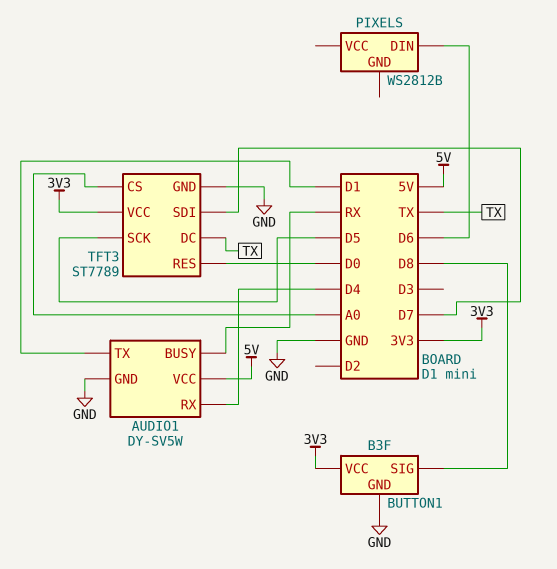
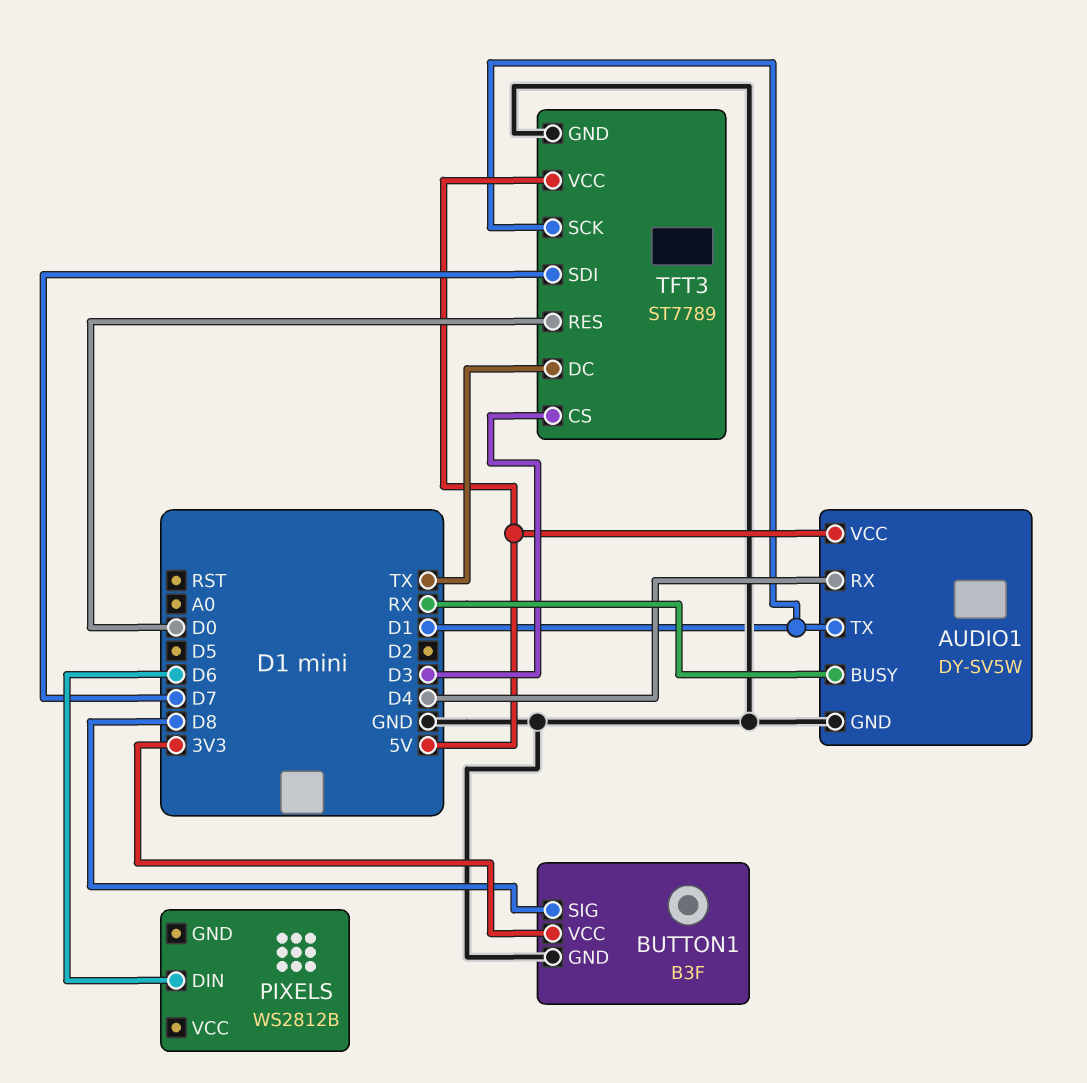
TFT3 pin CS: A0 -> D3
TFT3 pin SCK: D5 -> D1
TFT3 pin VCC: 3V3 -> 5V

